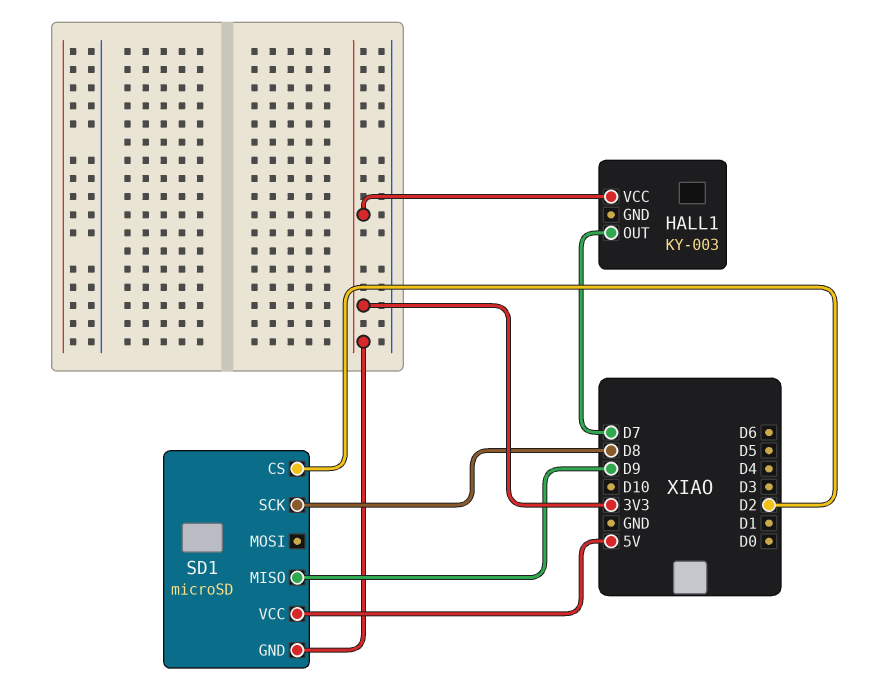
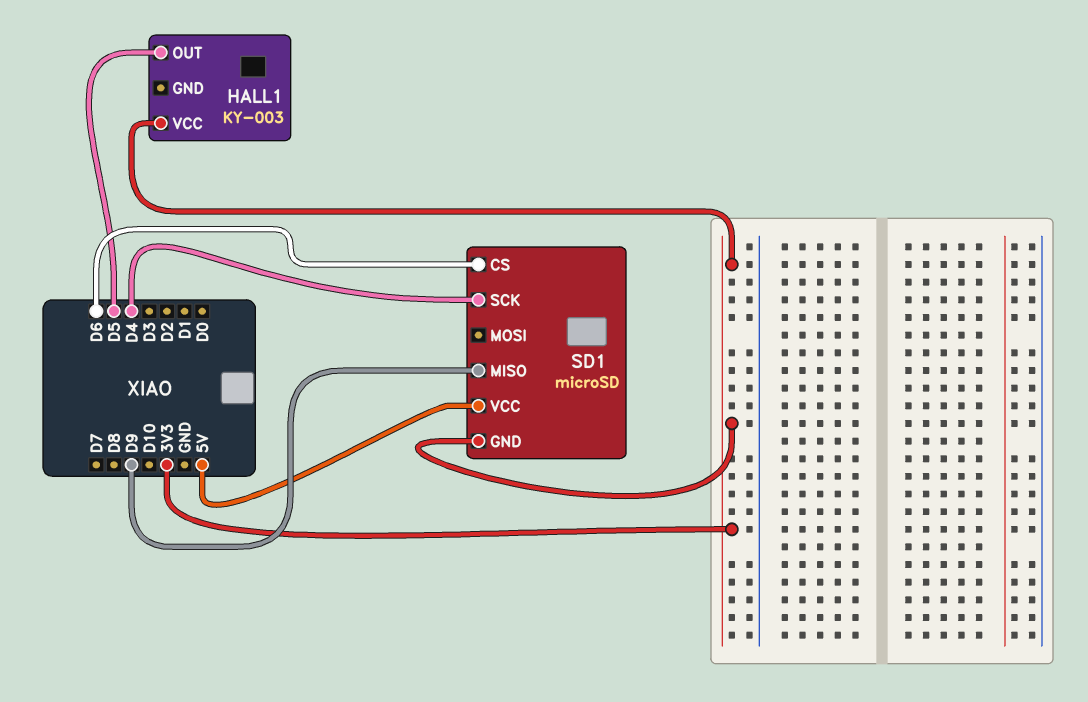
HALL1 pin OUT: D7 -> D5
SD1 pin CS: D2 -> D6
SD1 pin SCK: D8 -> D4

